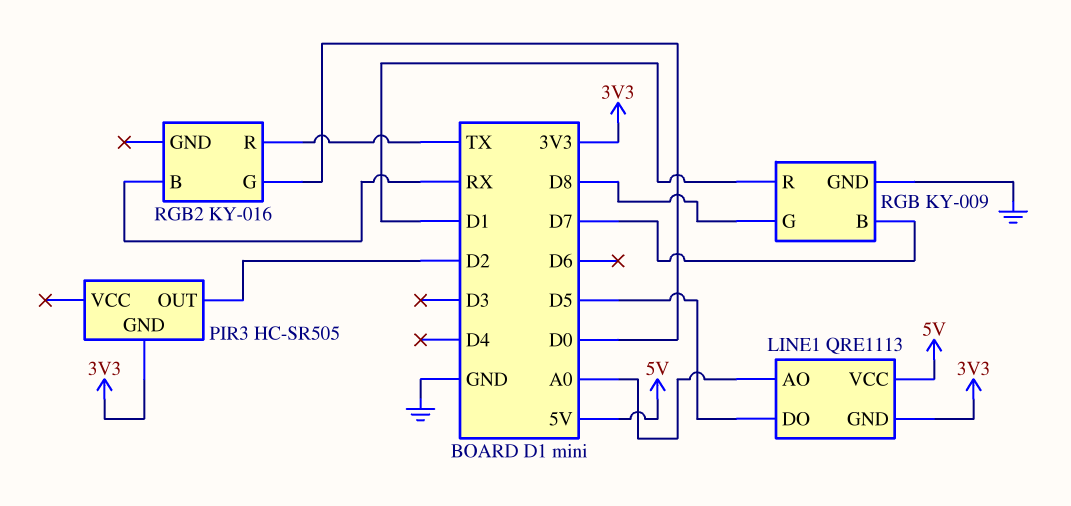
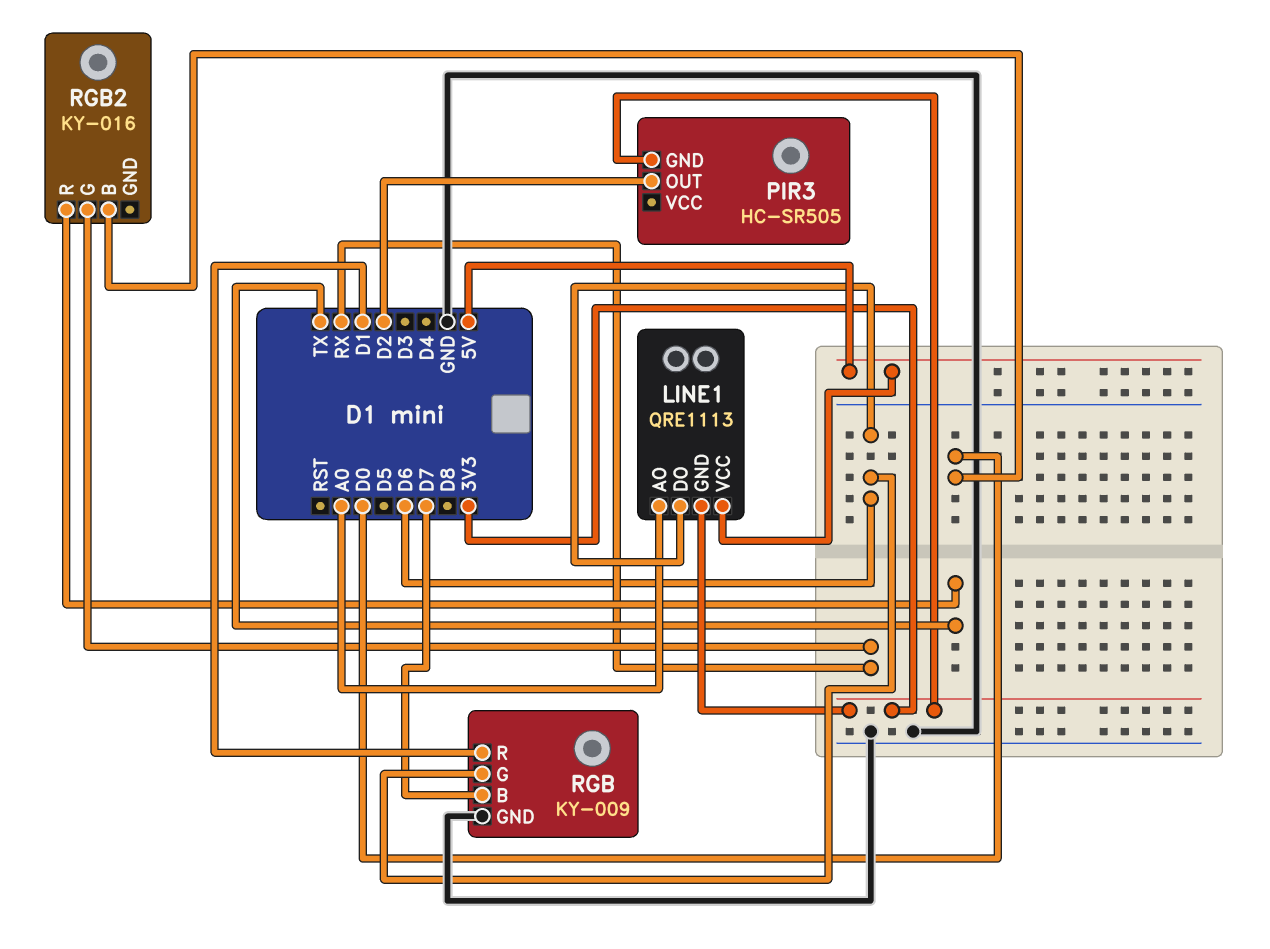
LINE1 pin DO: D5 -> D6
RGB pin G: D8 -> D6
RGB2 pin B: RX -> D0
RGB2 pin G: D0 -> RX

